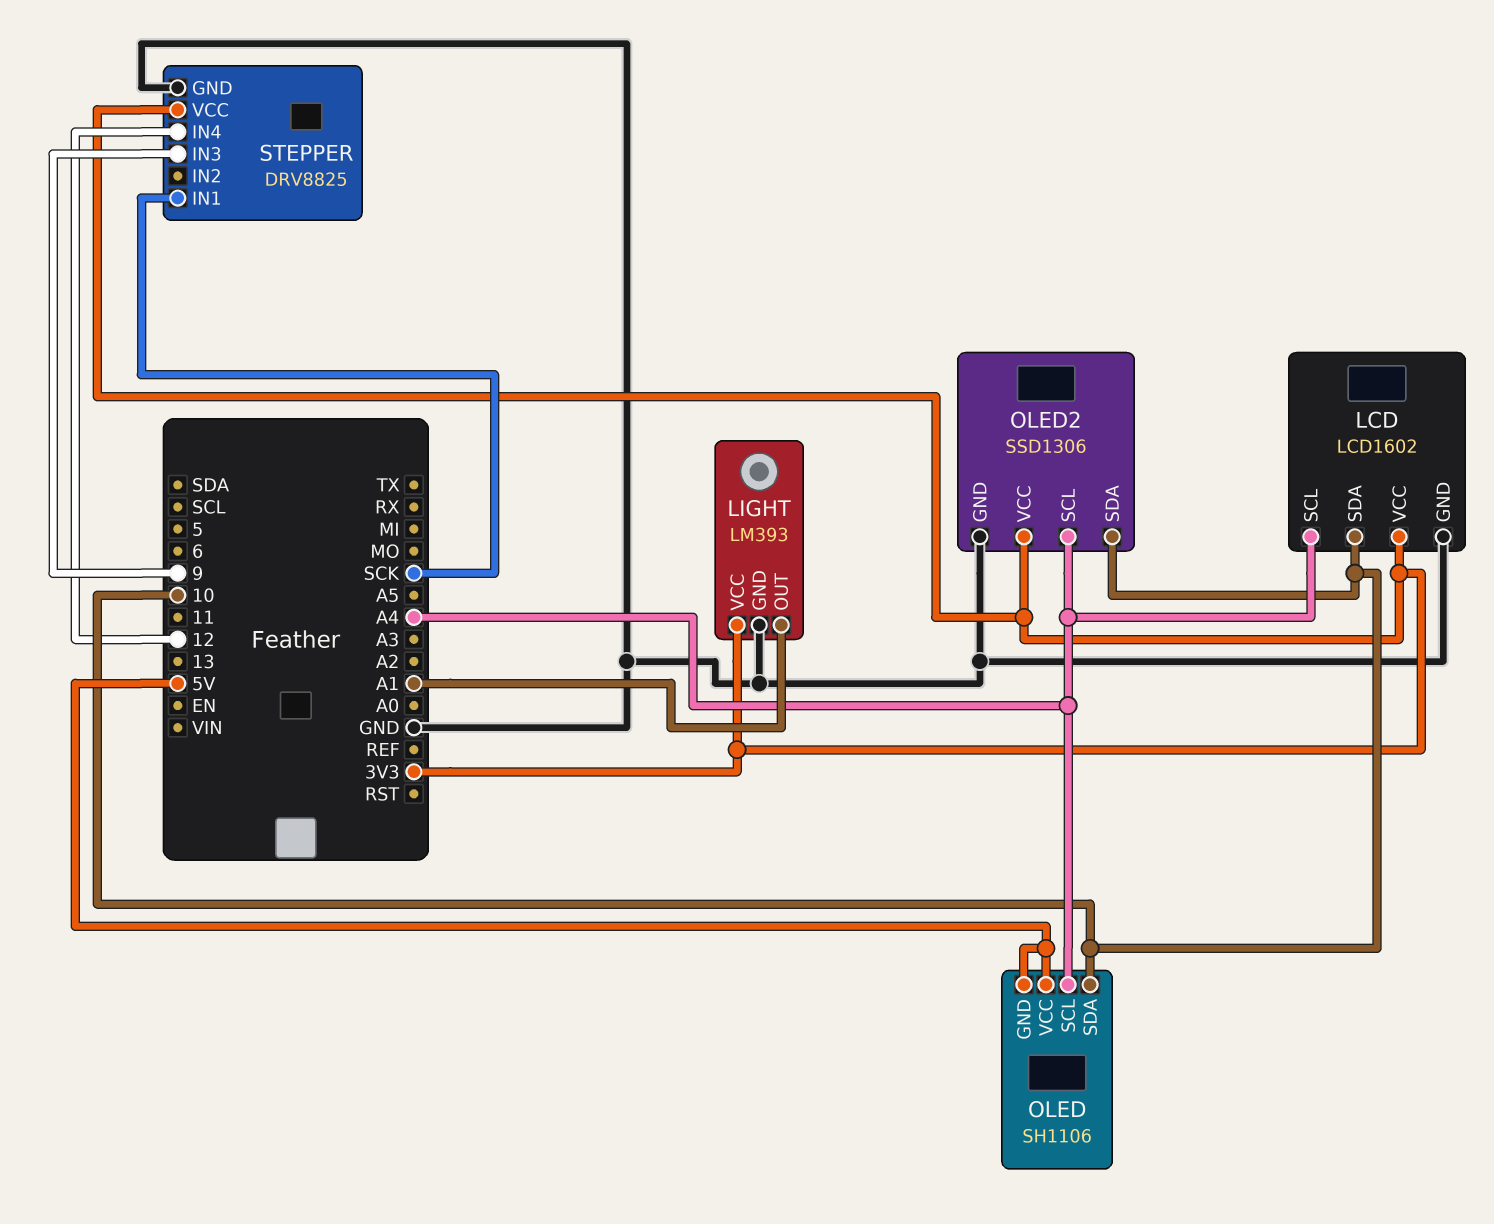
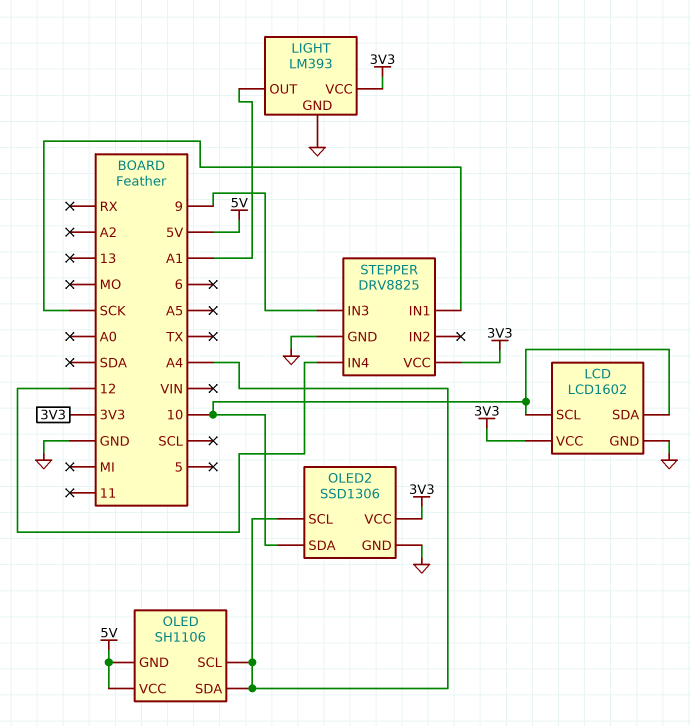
LCD pin SCL: A4 -> 10
OLED pin SDA: 10 -> A4

